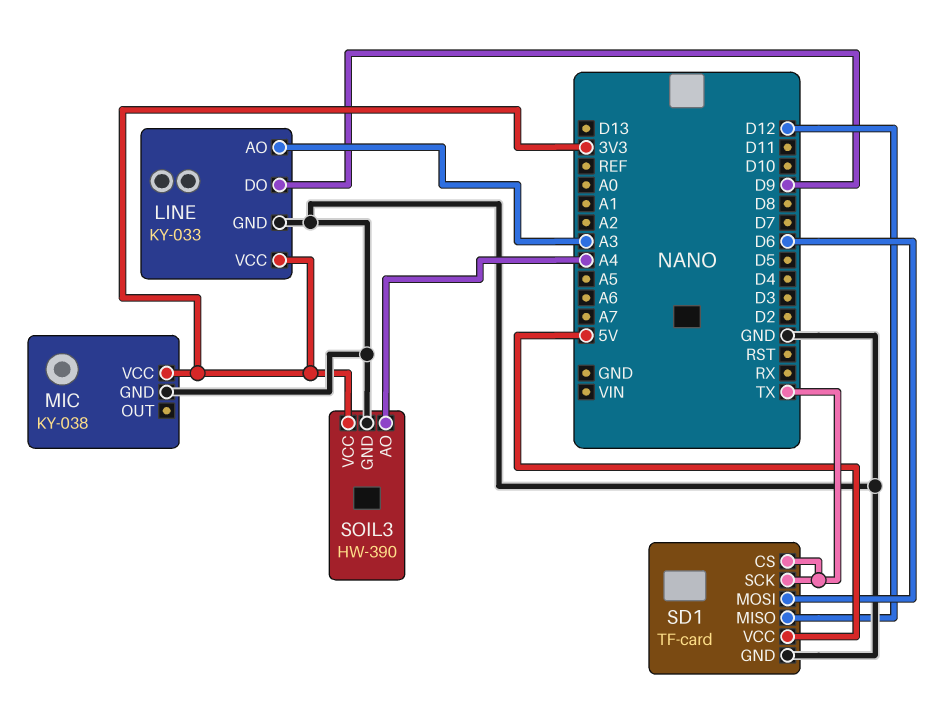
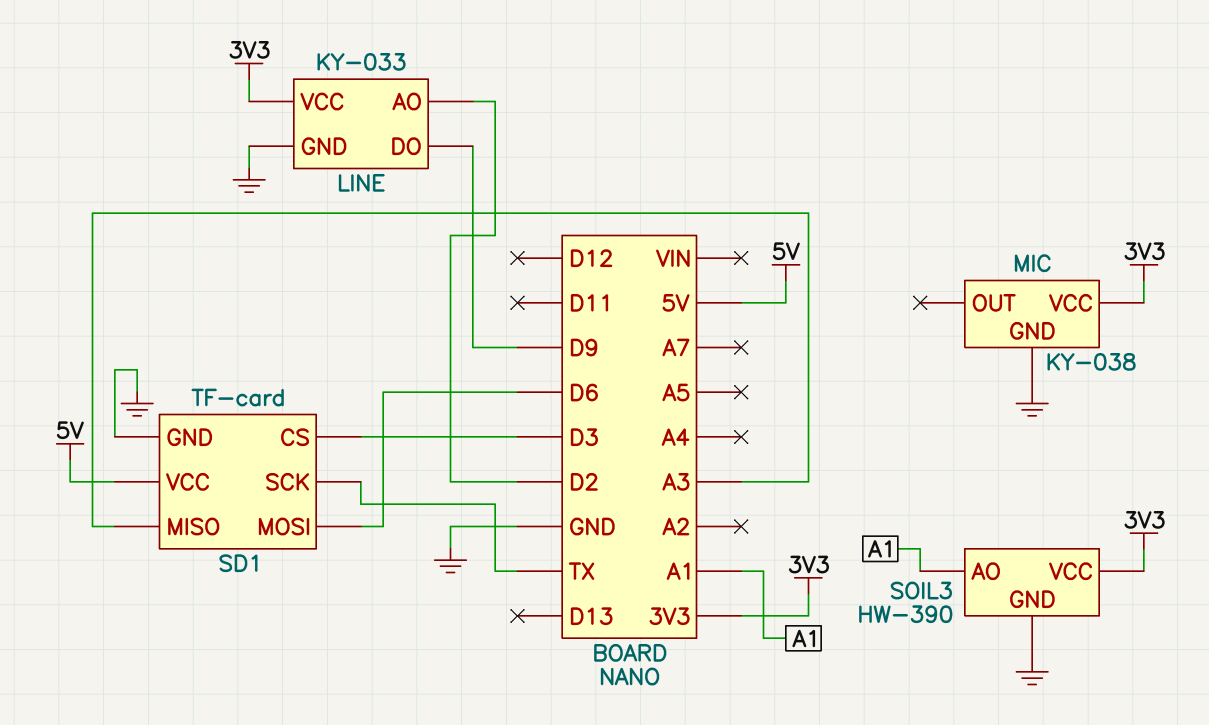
LINE pin AO: A3 -> D2
SD1 pin CS: TX -> D3
SD1 pin MISO: D12 -> A3
SOIL3 pin AO: A4 -> A1

